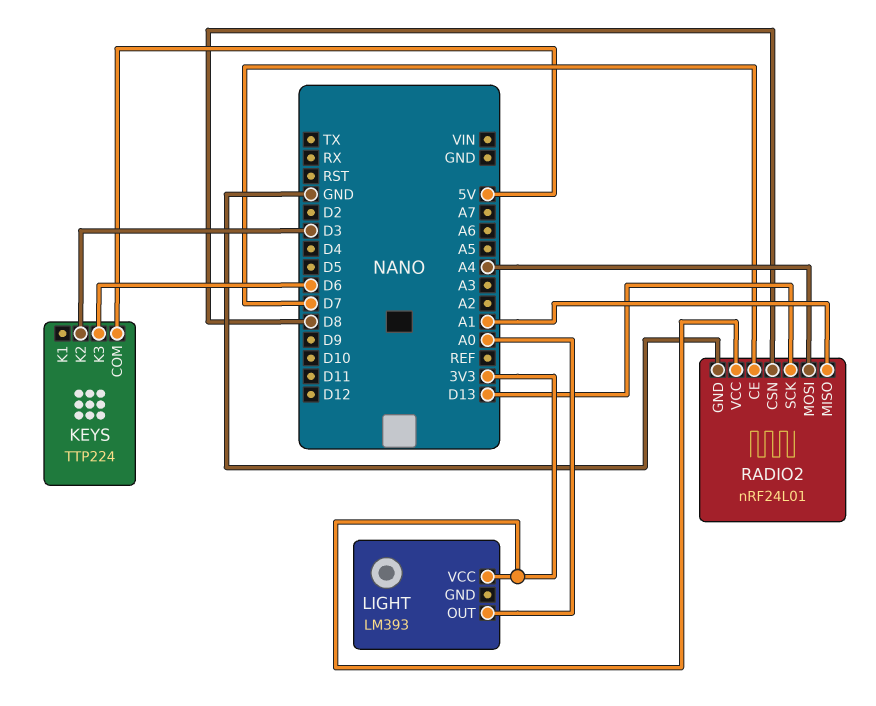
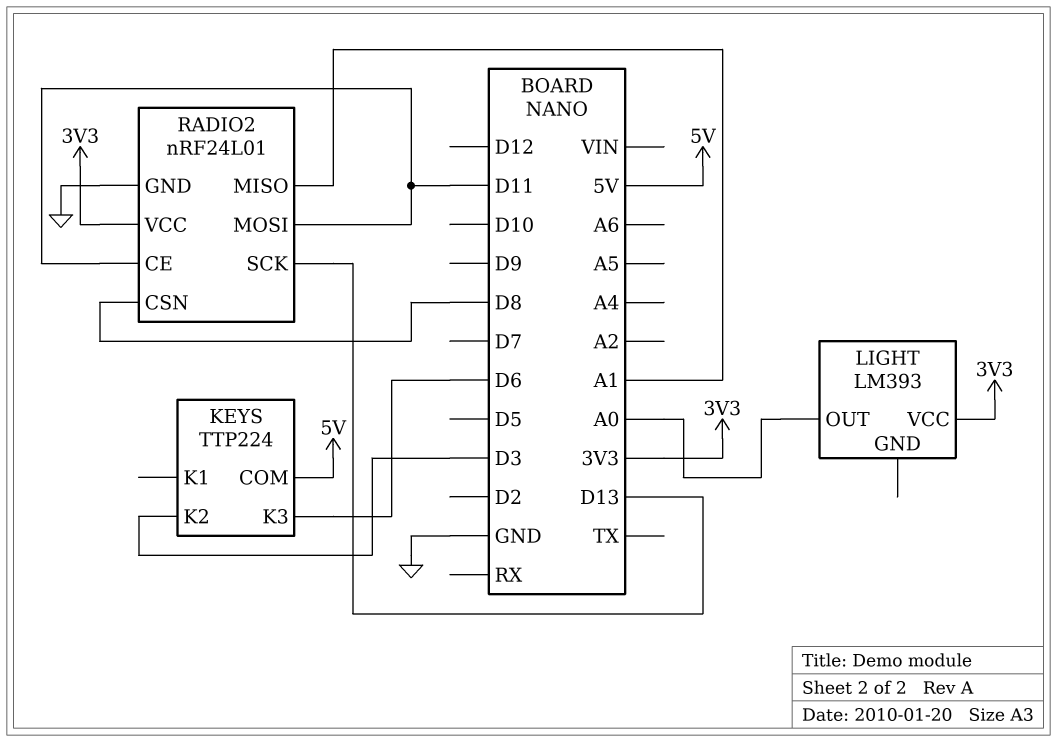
RADIO2 pin CE: D7 -> D11
RADIO2 pin MOSI: A4 -> D11

